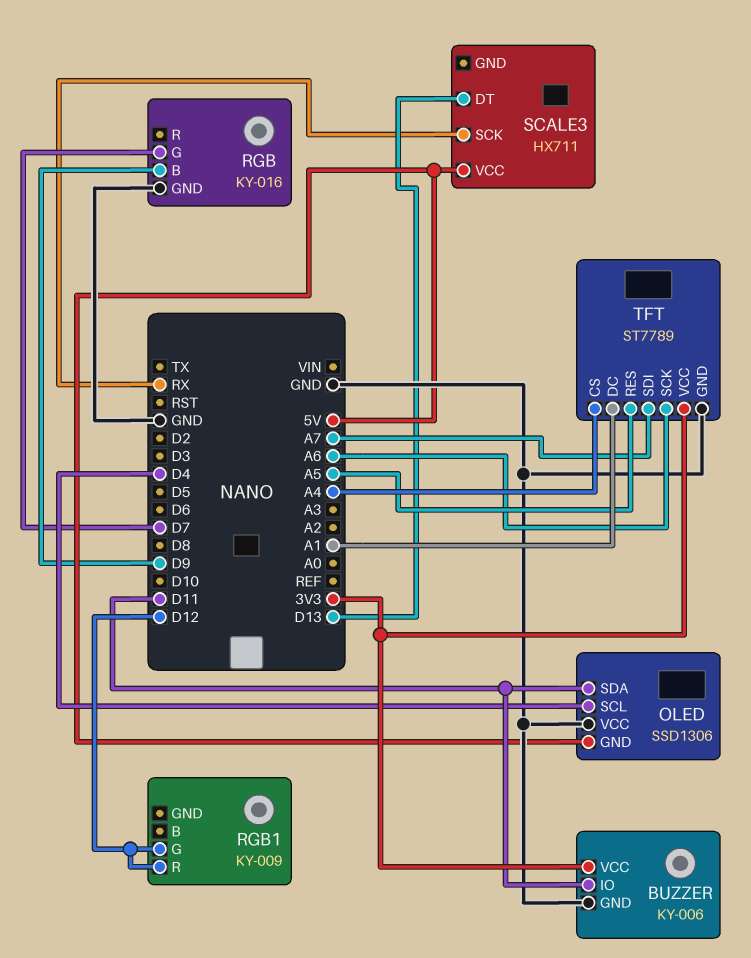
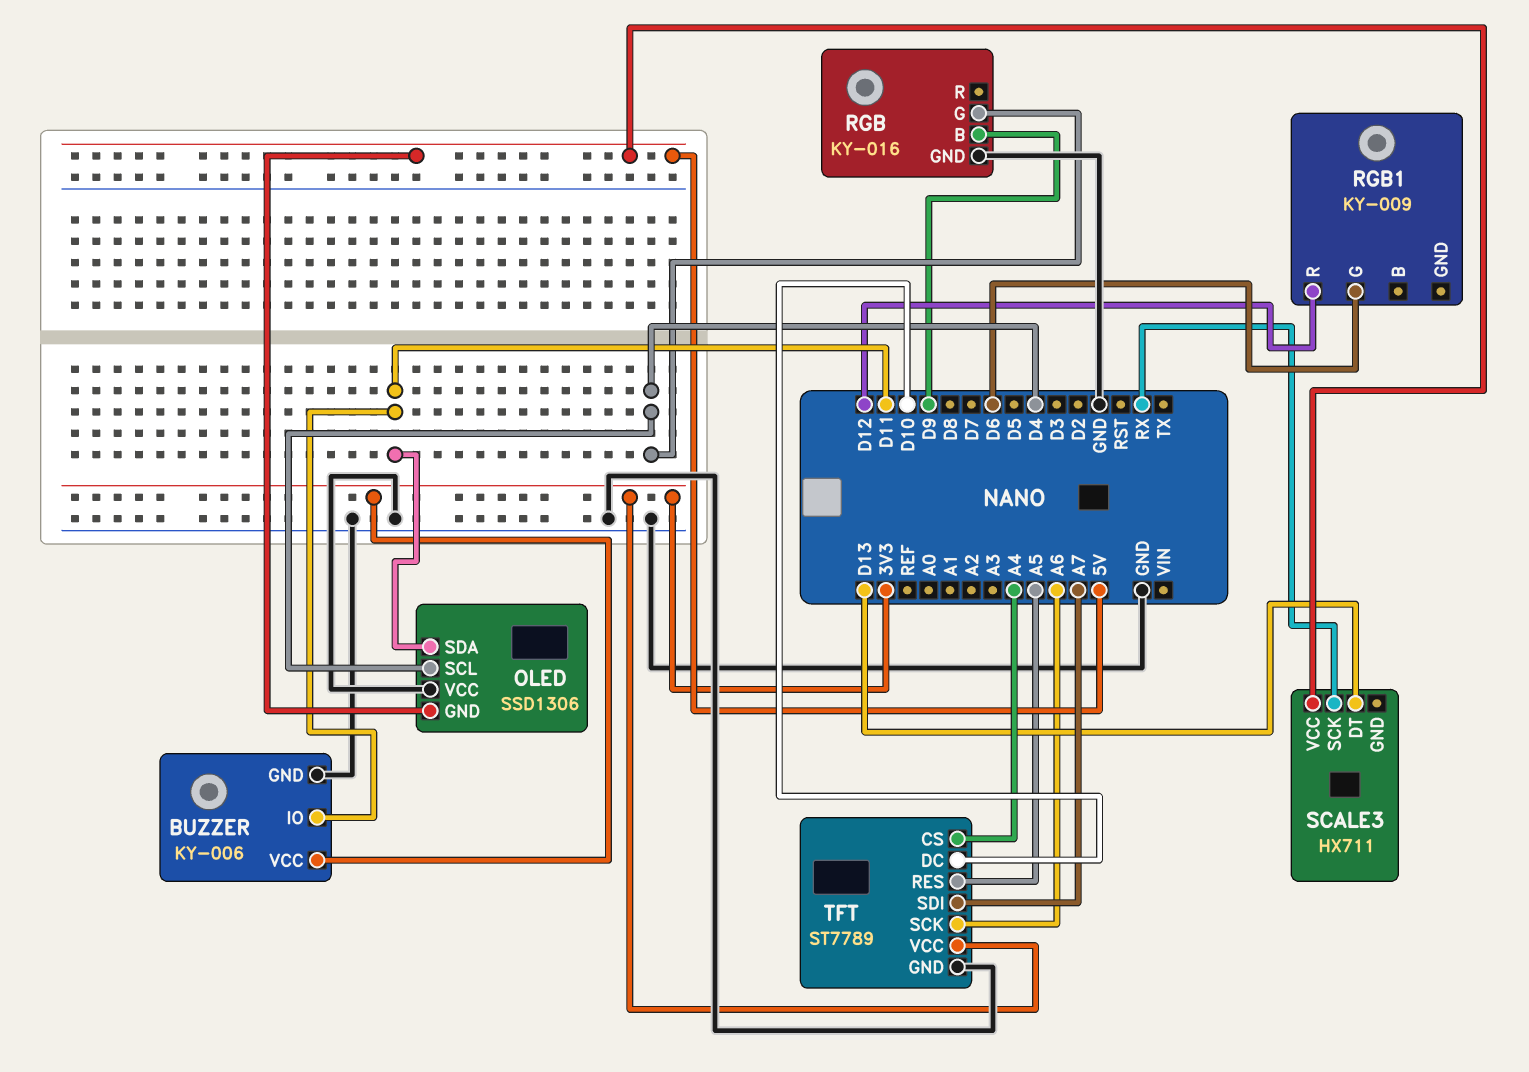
RGB pin G: D7 -> D4
RGB1 pin G: D12 -> D6
TFT pin DC: A1 -> D10

